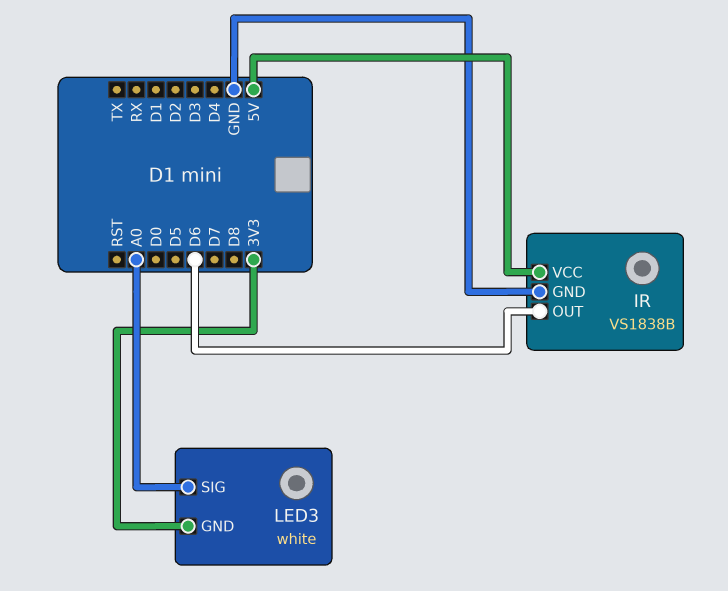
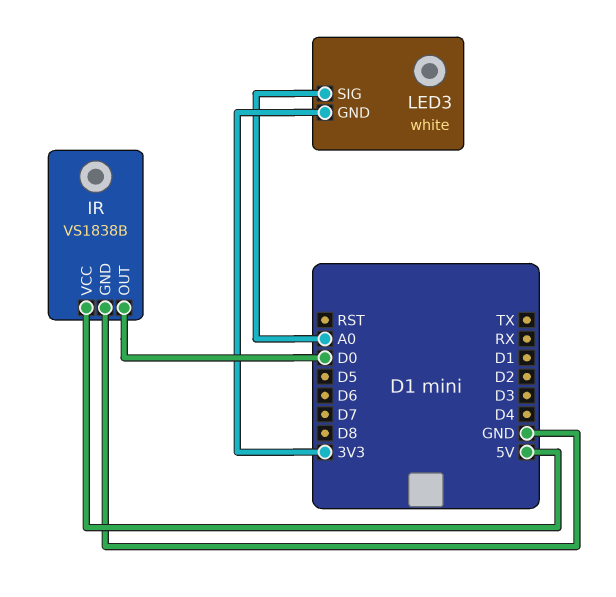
IR pin OUT: D6 -> D0

